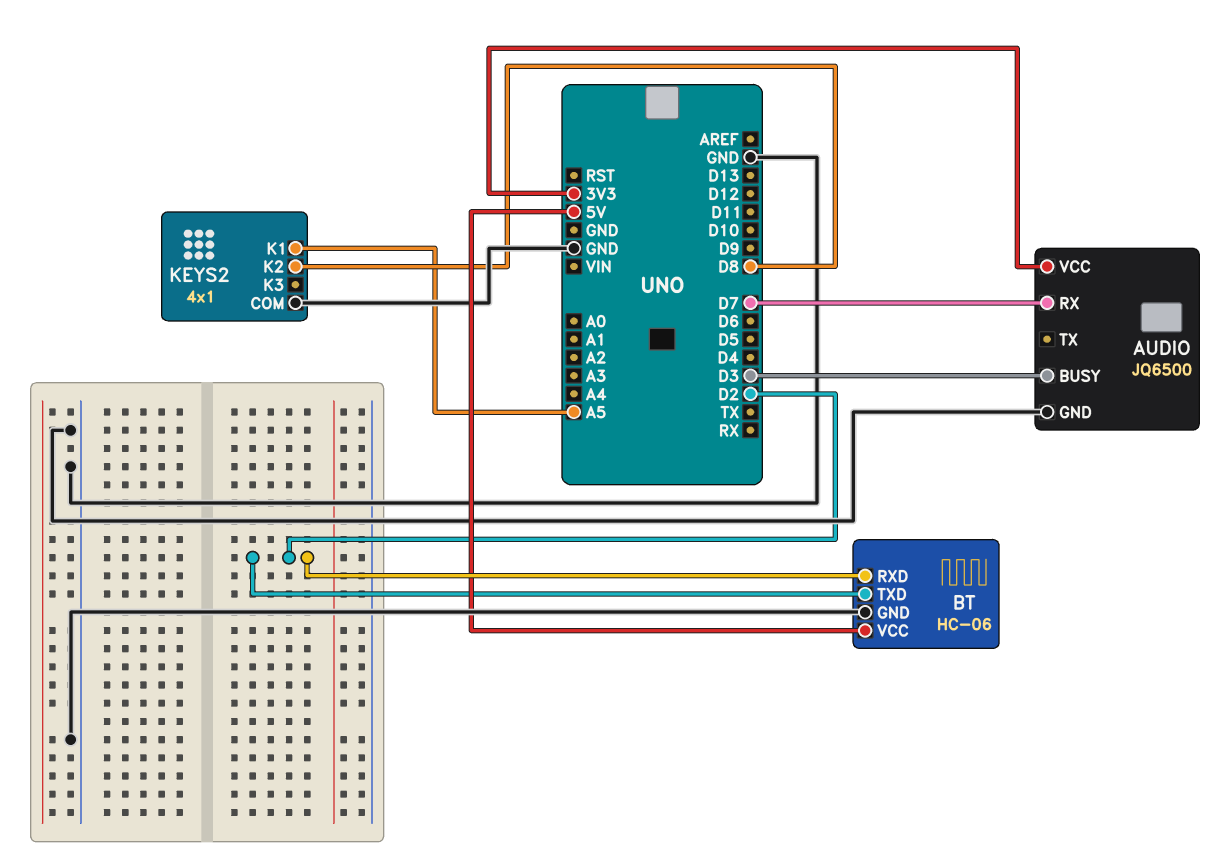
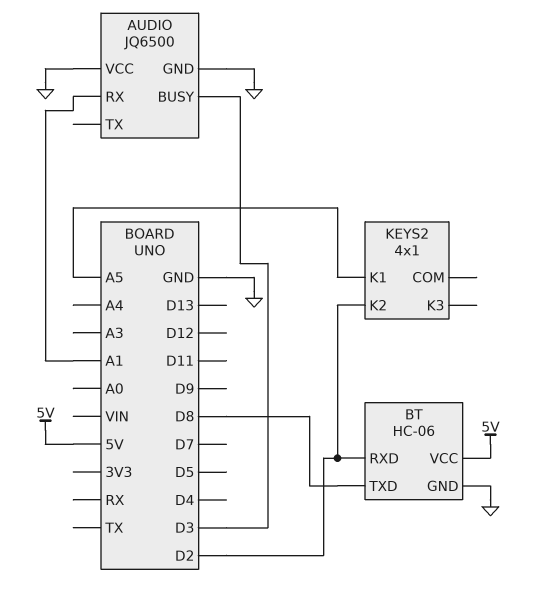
AUDIO pin RX: D7 -> A1
AUDIO pin VCC: 3V3 -> GND
BT pin TXD: D2 -> D8
KEYS2 pin COM: GND -> none
KEYS2 pin K2: D8 -> D2

